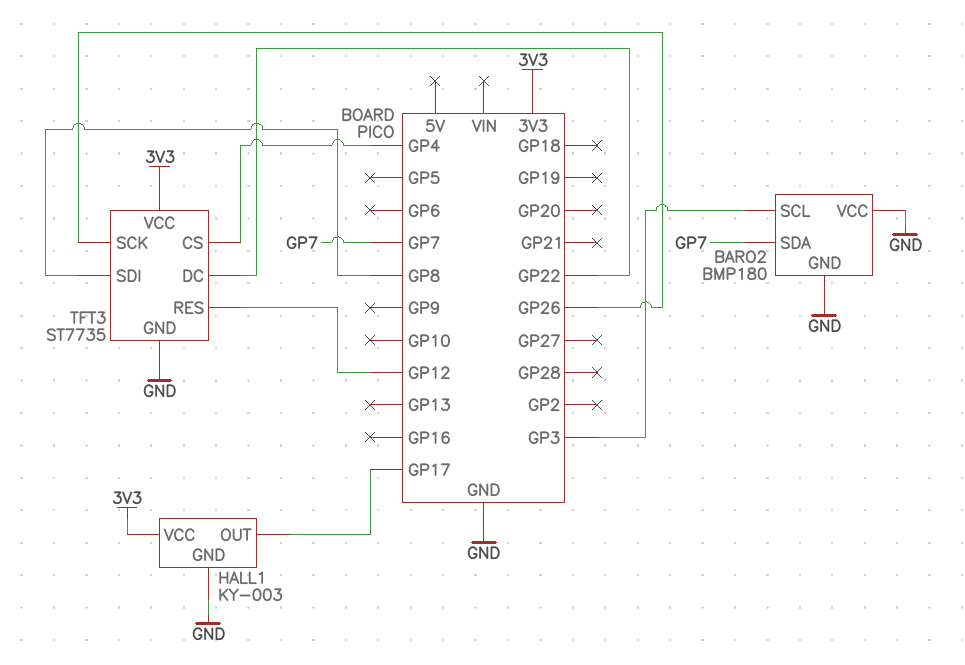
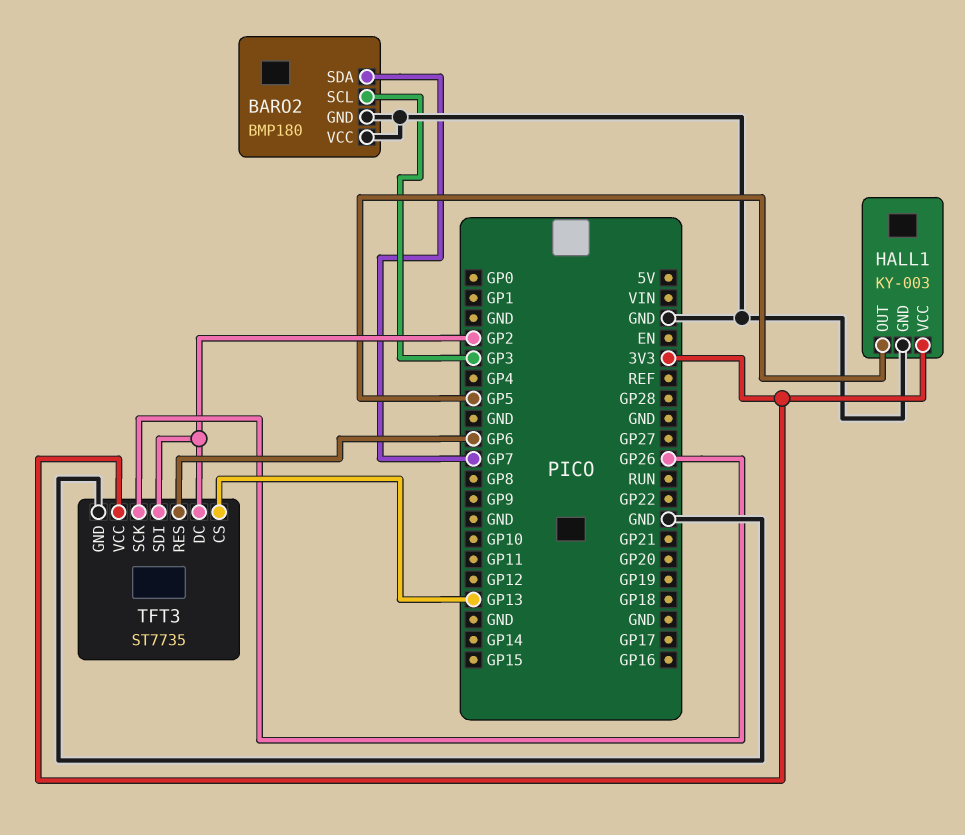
HALL1 pin OUT: GP17 -> GP5
TFT3 pin CS: GP4 -> GP13
TFT3 pin DC: GP22 -> GP2
TFT3 pin RES: GP12 -> GP6
TFT3 pin SDI: GP8 -> GP2

